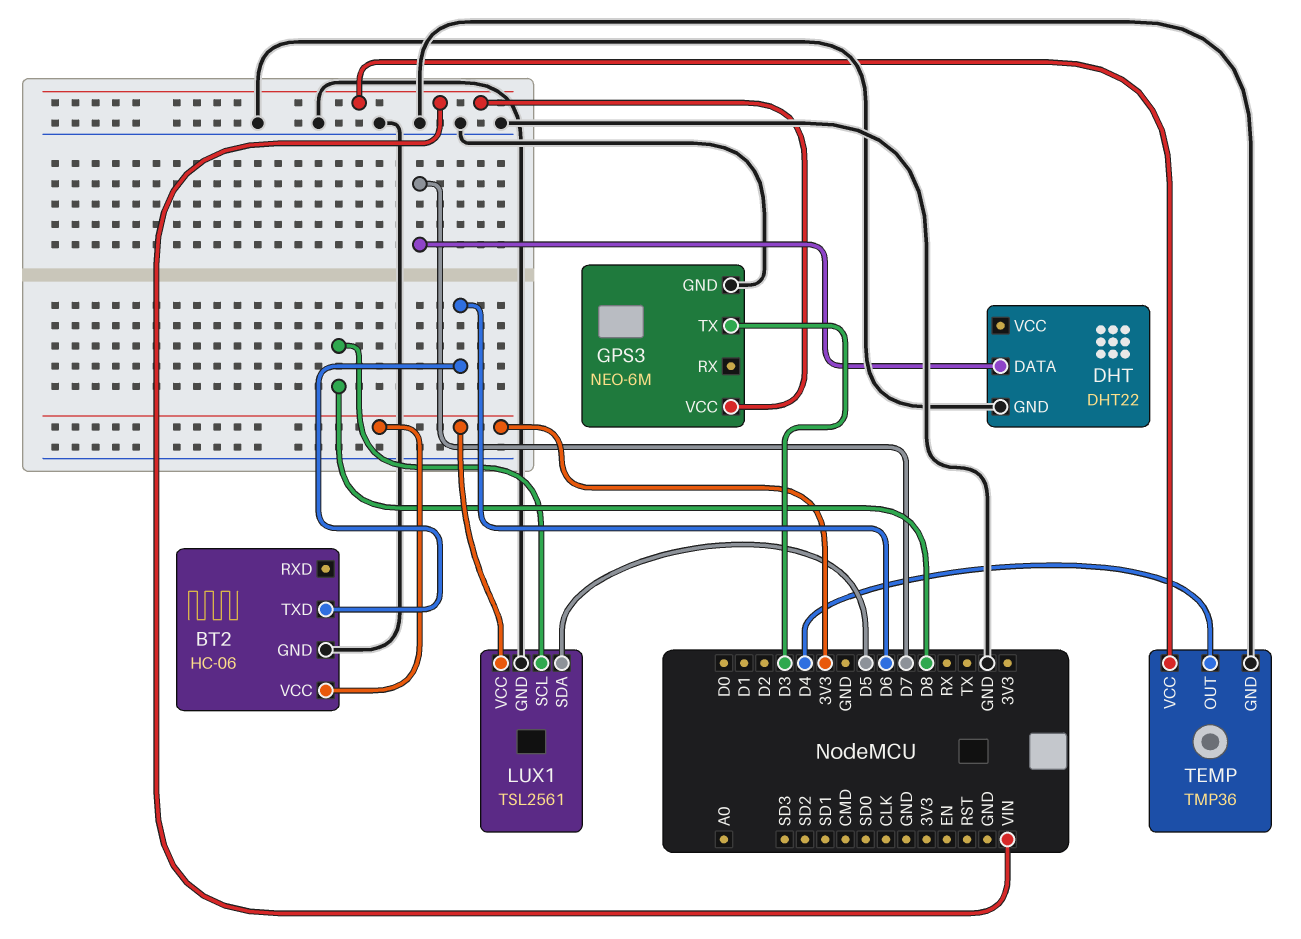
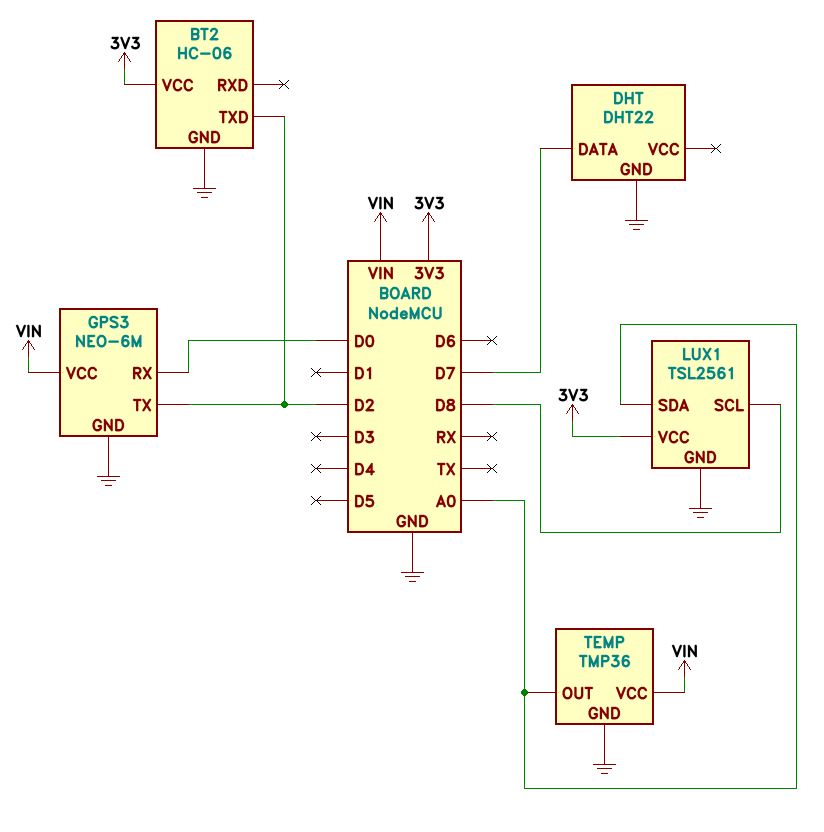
BT2 pin TXD: D6 -> D2
GPS3 pin RX: none -> D0
GPS3 pin TX: D3 -> D2
LUX1 pin SDA: D5 -> A0
TEMP pin OUT: D4 -> A0

